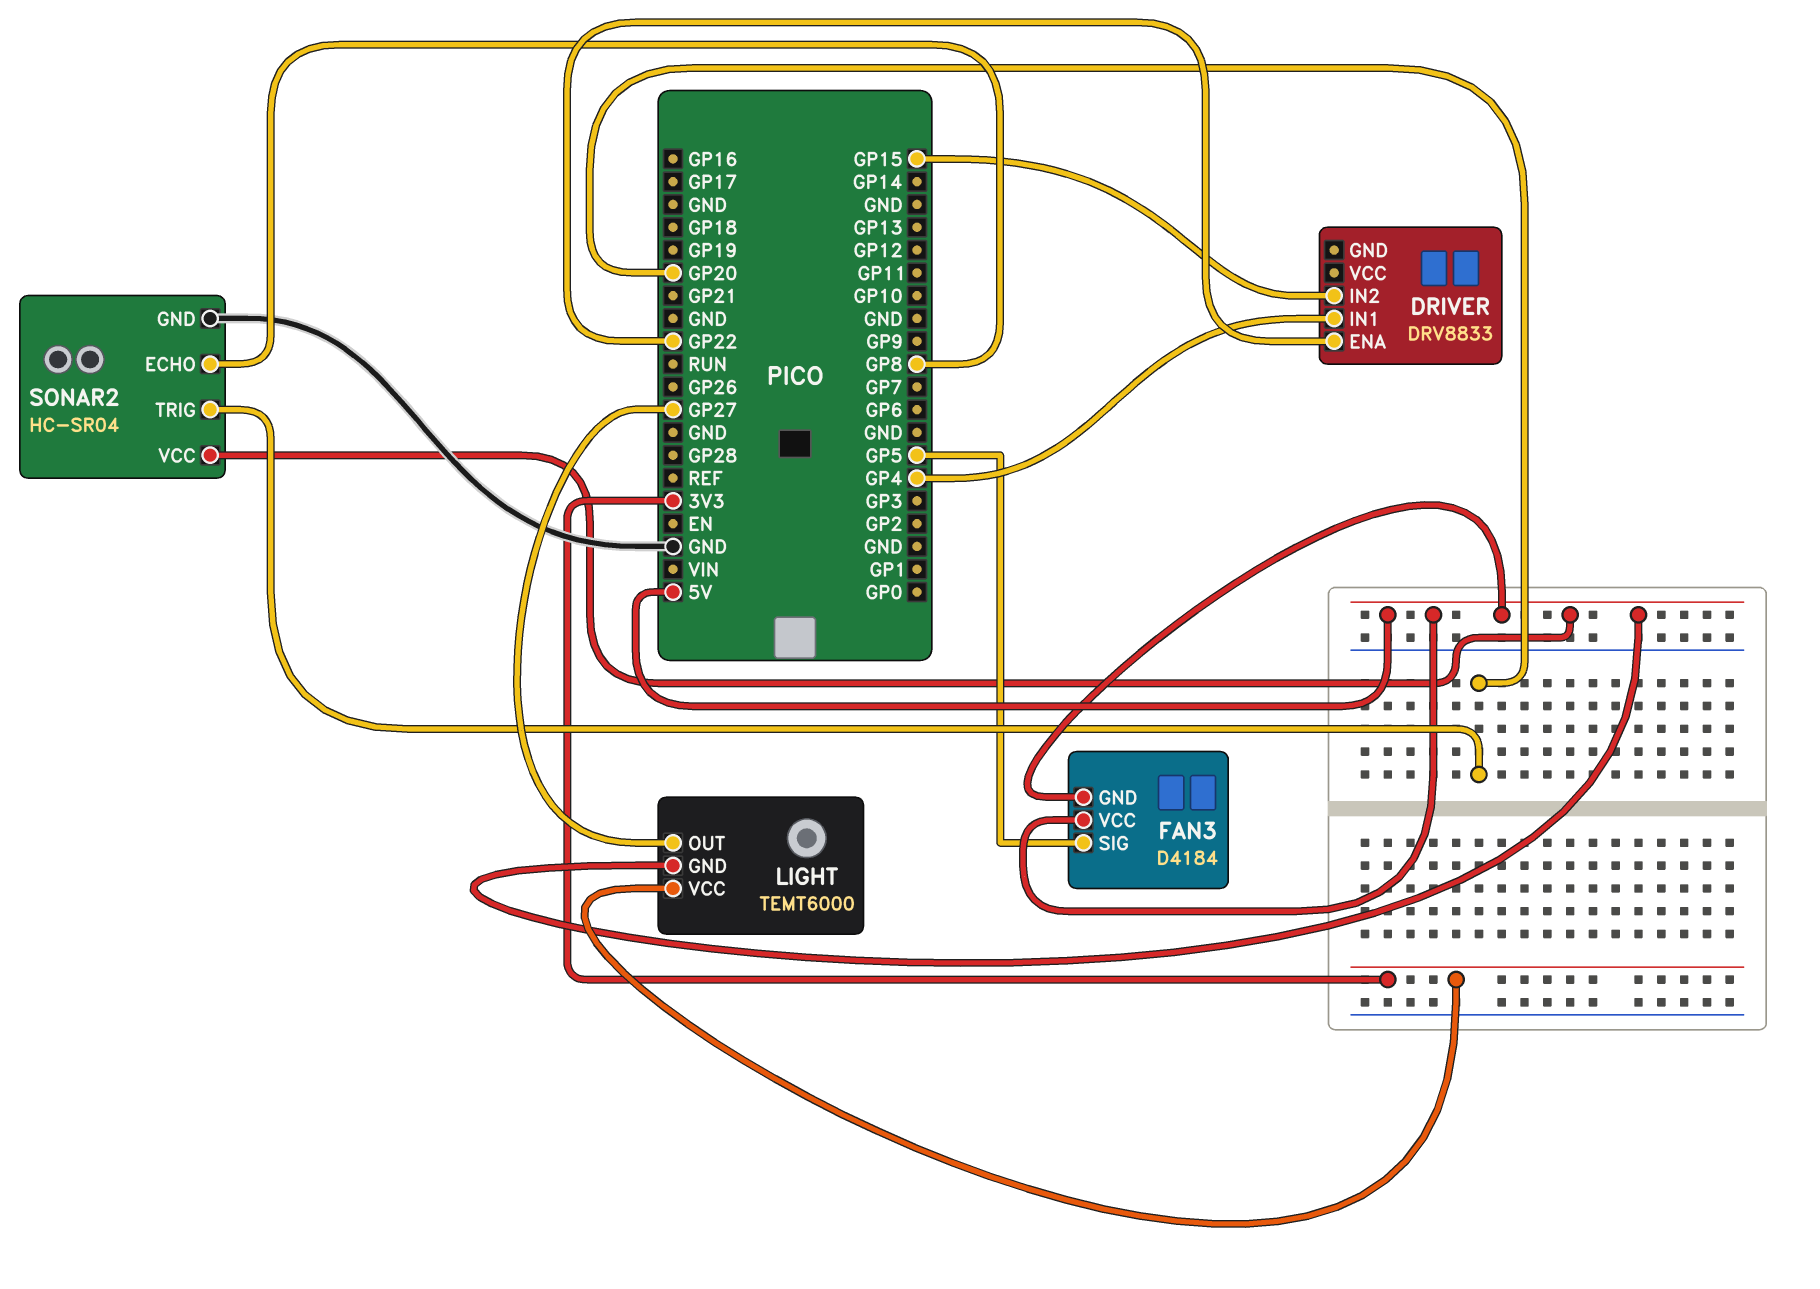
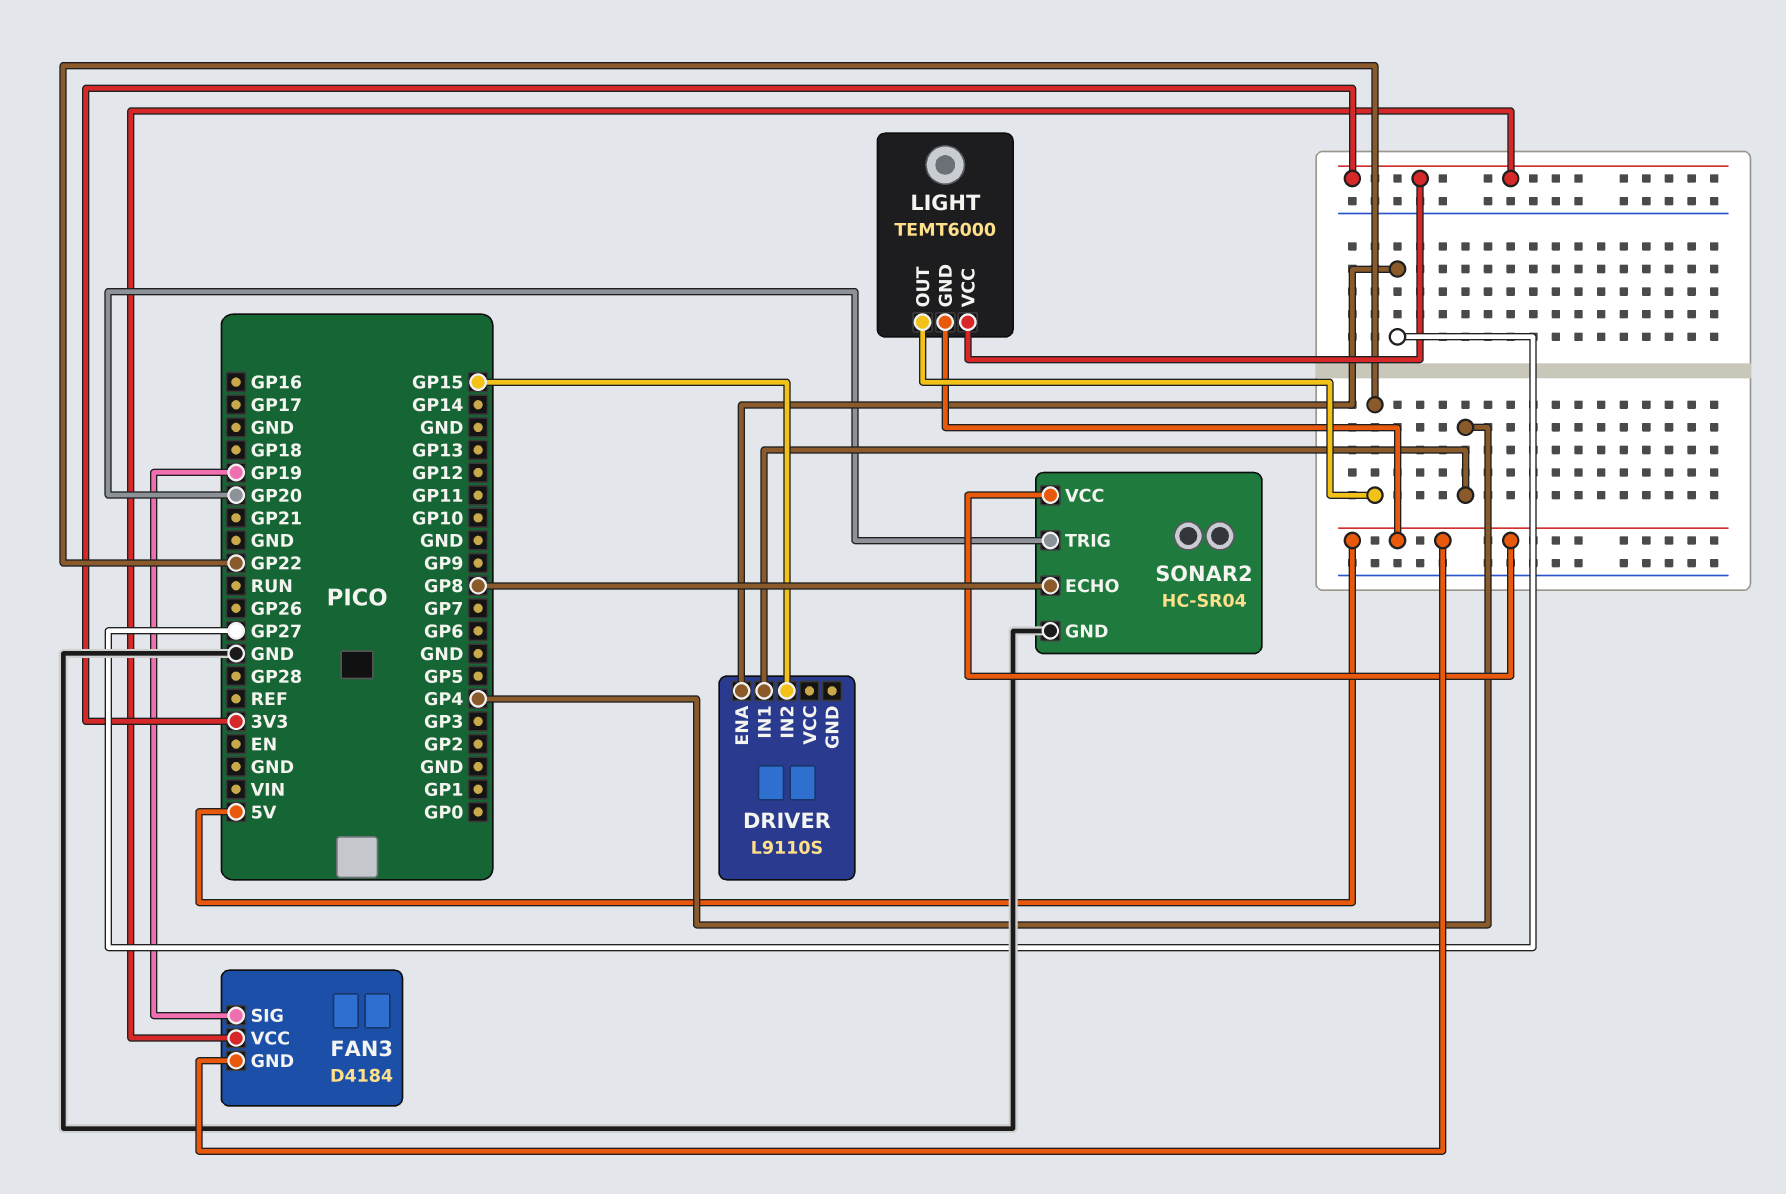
DRIVER: DRV8833 -> L9110S
DRIVER pin ENA: GP22 -> GP27
FAN3 pin SIG: GP5 -> GP19
FAN3 pin VCC: 5V -> 3V3
LIGHT pin OUT: GP27 -> GP22

